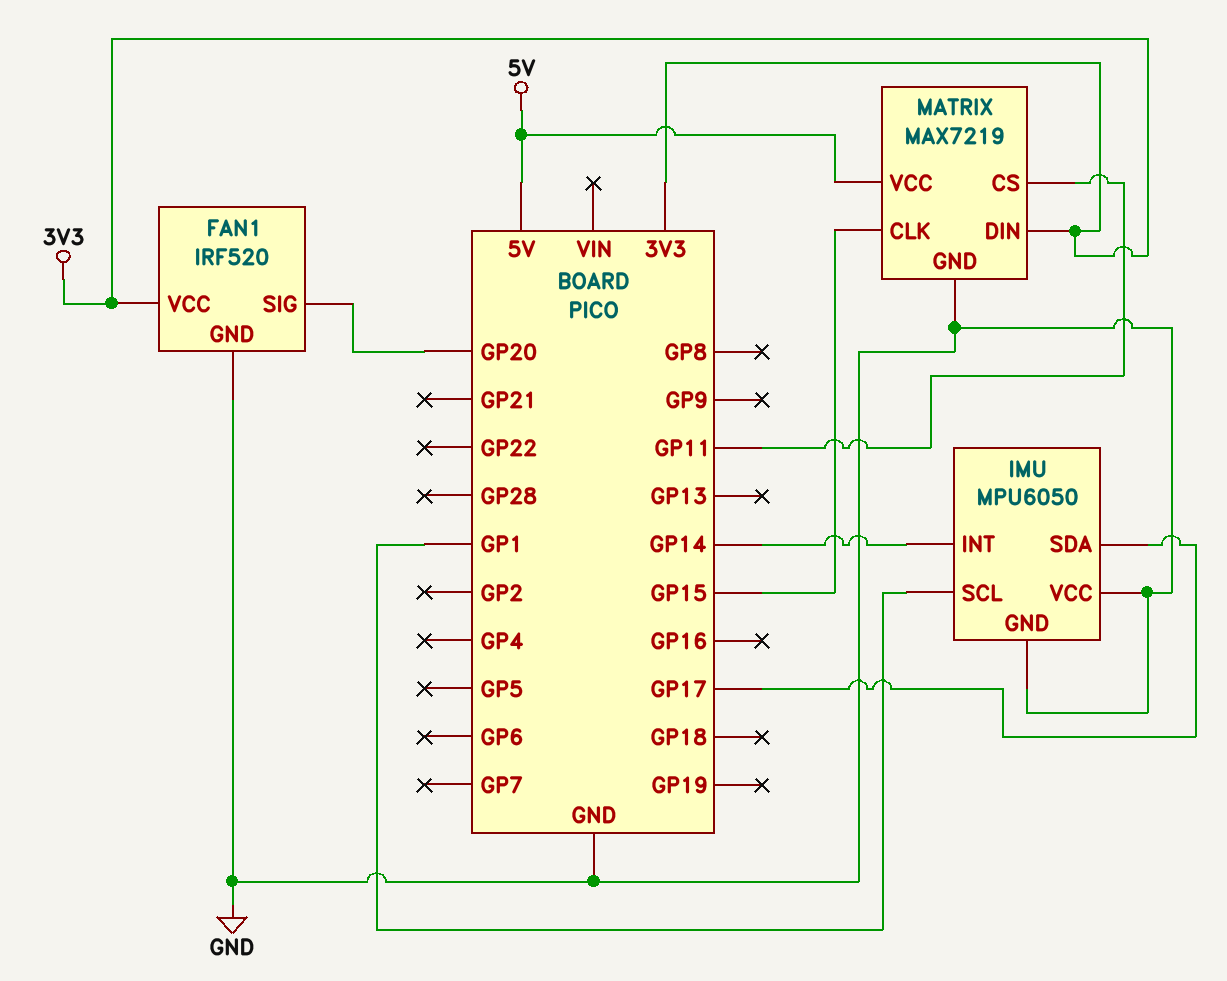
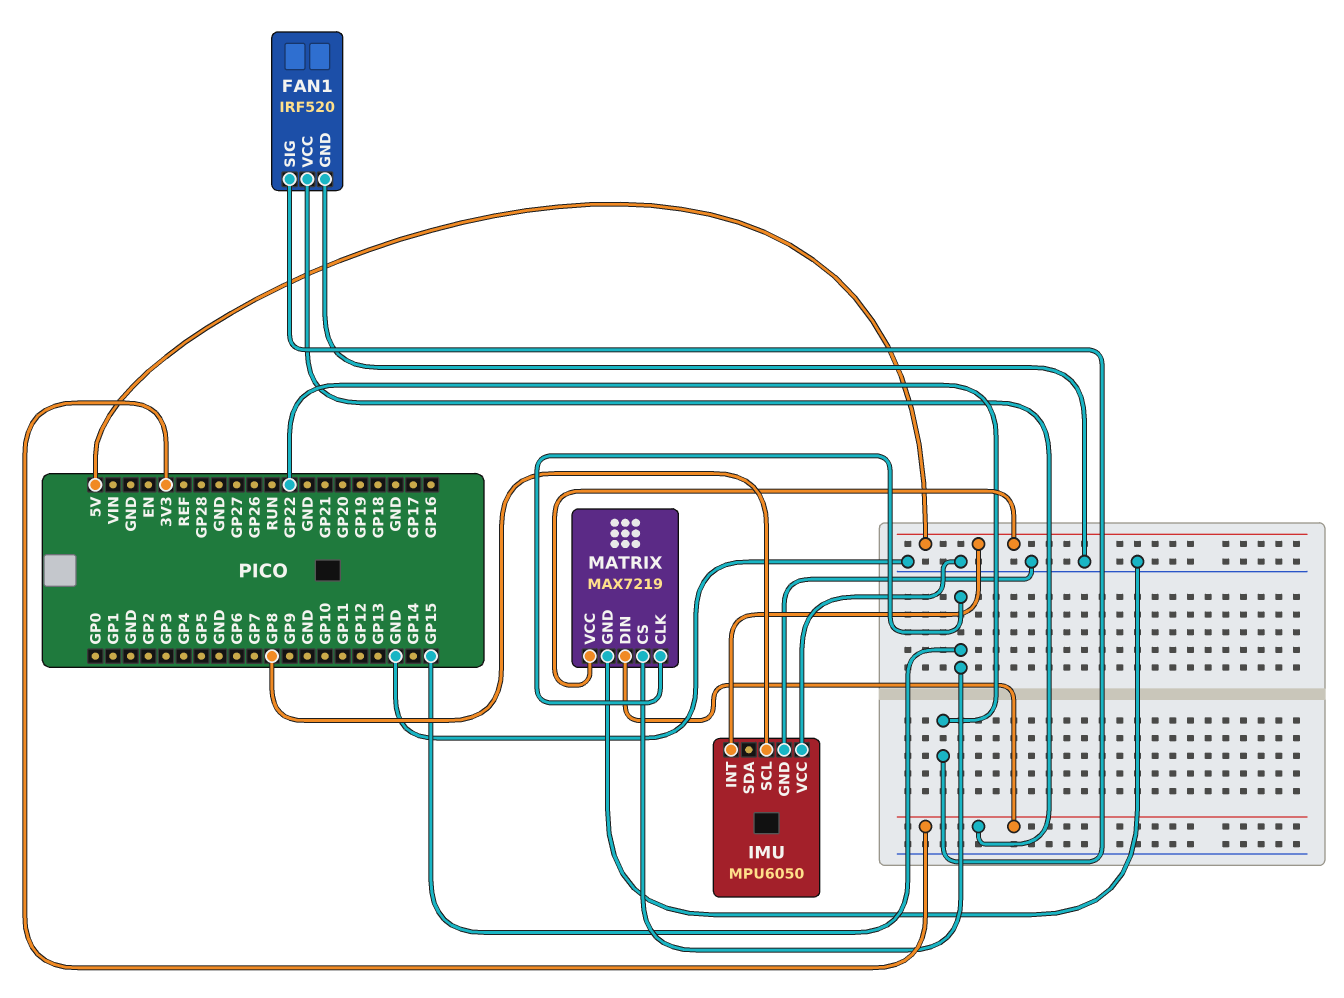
FAN1 pin SIG: GP20 -> GP22
IMU pin INT: GP14 -> 5V
IMU pin SCL: GP1 -> GP8
IMU pin SDA: GP17 -> none
MATRIX pin CS: GP11 -> GP15

